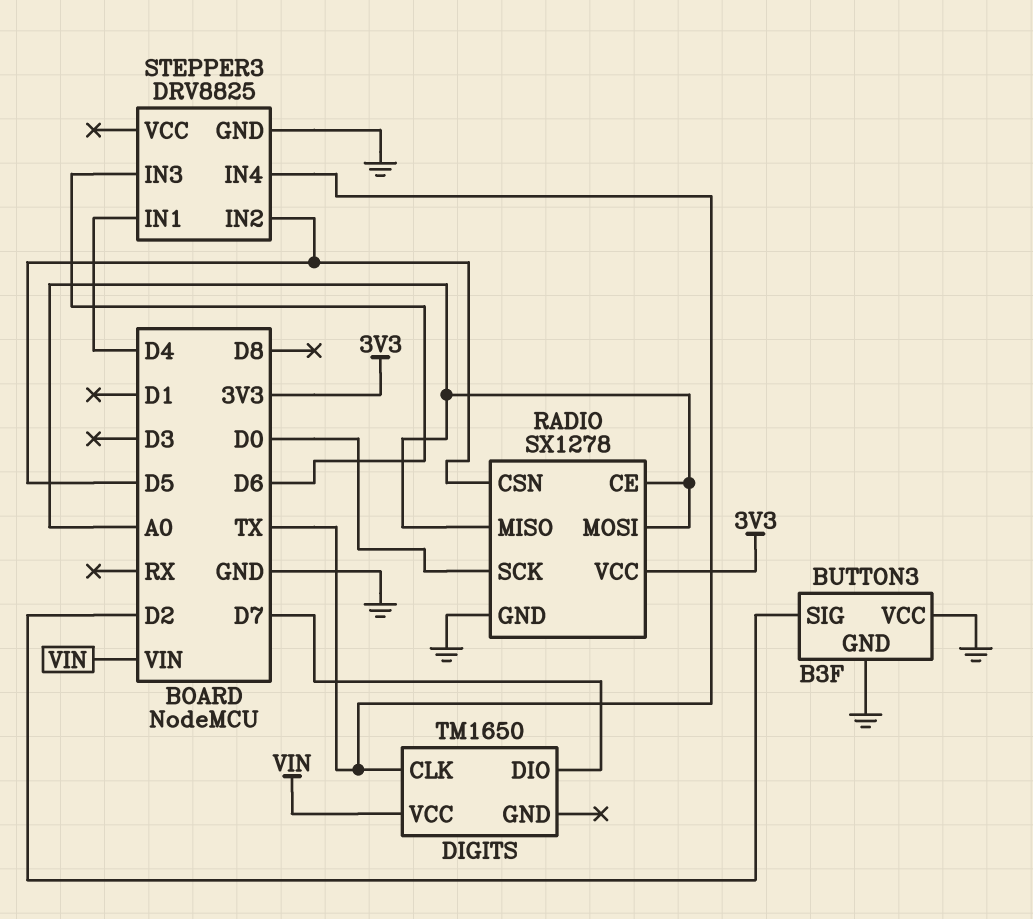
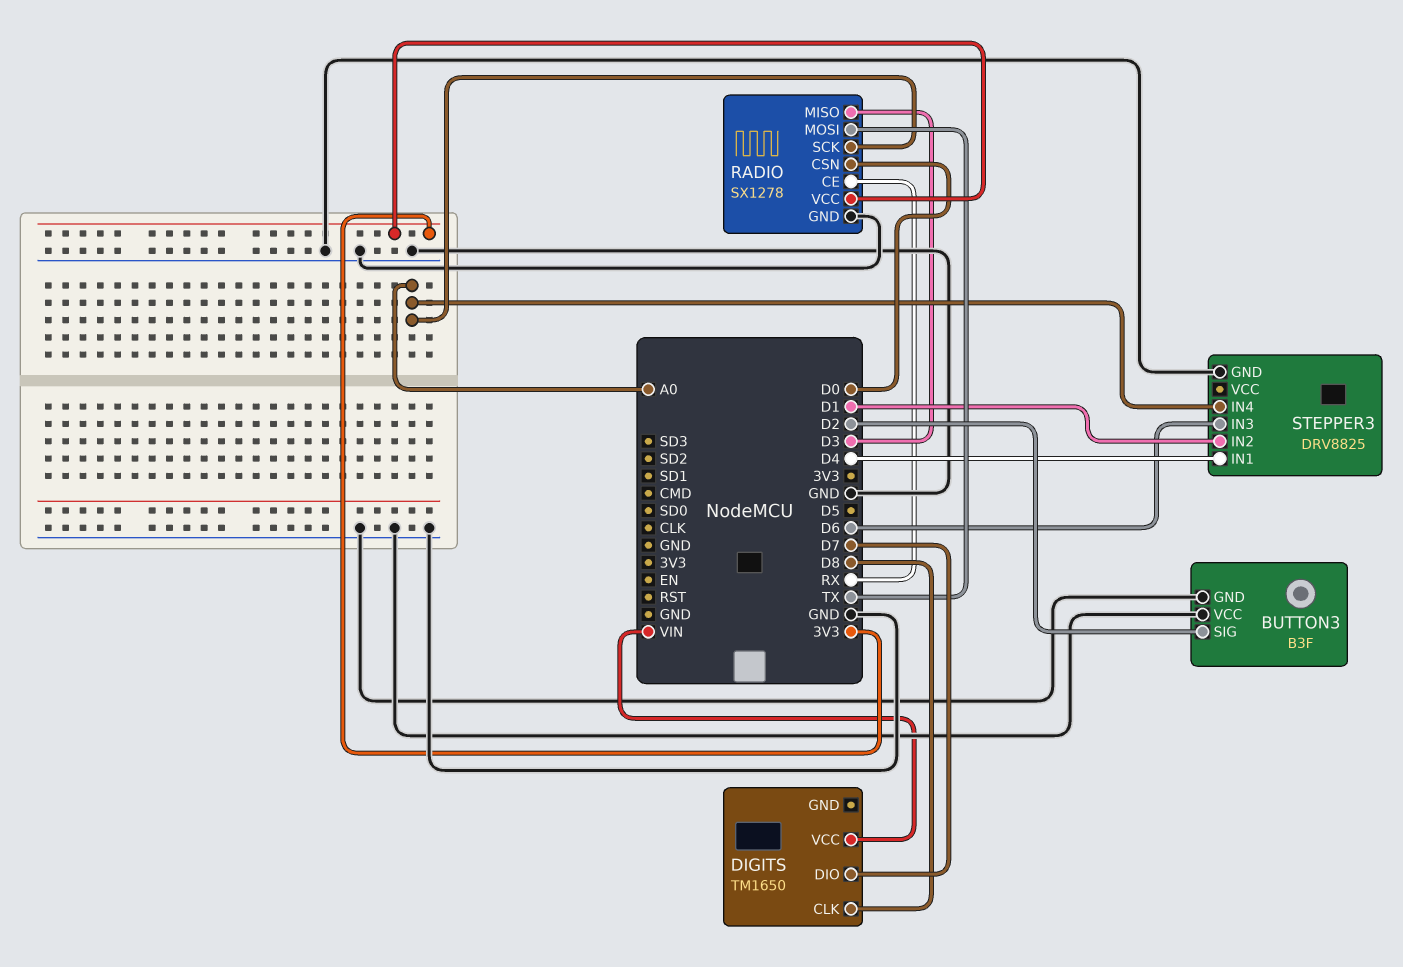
DIGITS pin CLK: TX -> D8
RADIO pin CE: A0 -> RX
RADIO pin CSN: D5 -> D0
RADIO pin MISO: A0 -> D3
RADIO pin MOSI: A0 -> TX
RADIO pin SCK: D0 -> A0
STEPPER3 pin IN2: D5 -> D1
STEPPER3 pin IN4: TX -> A0

